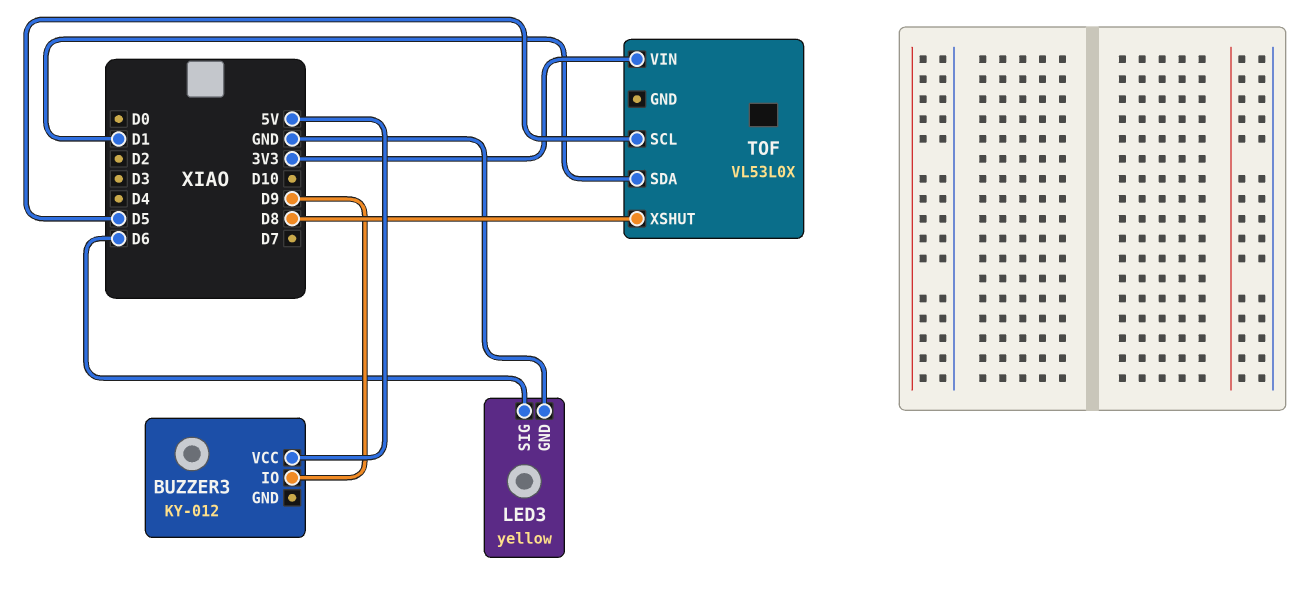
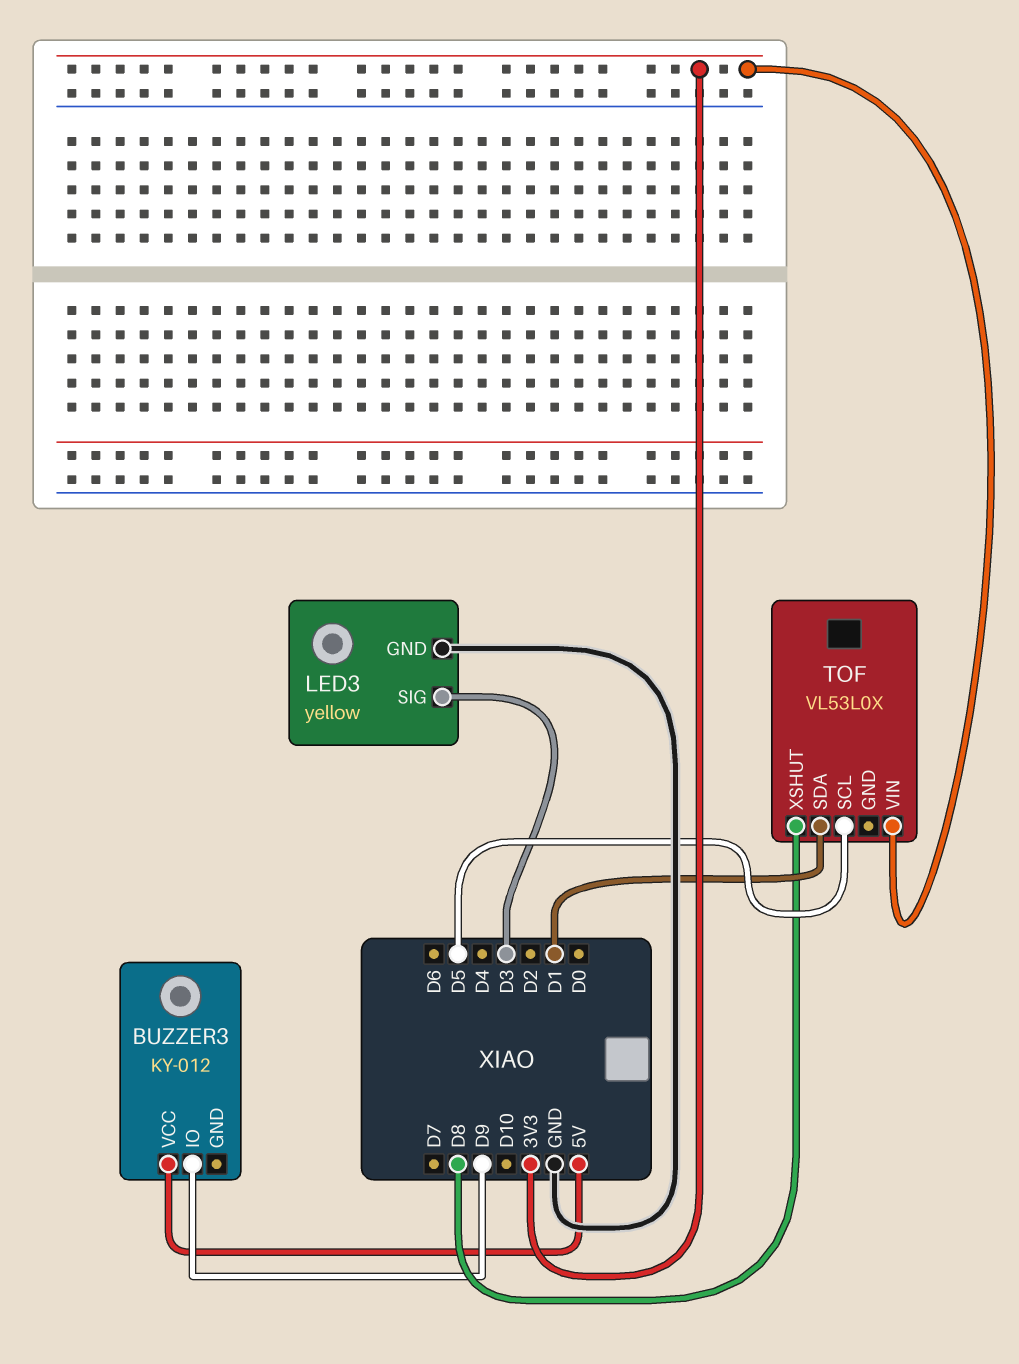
LED3 pin SIG: D6 -> D3

